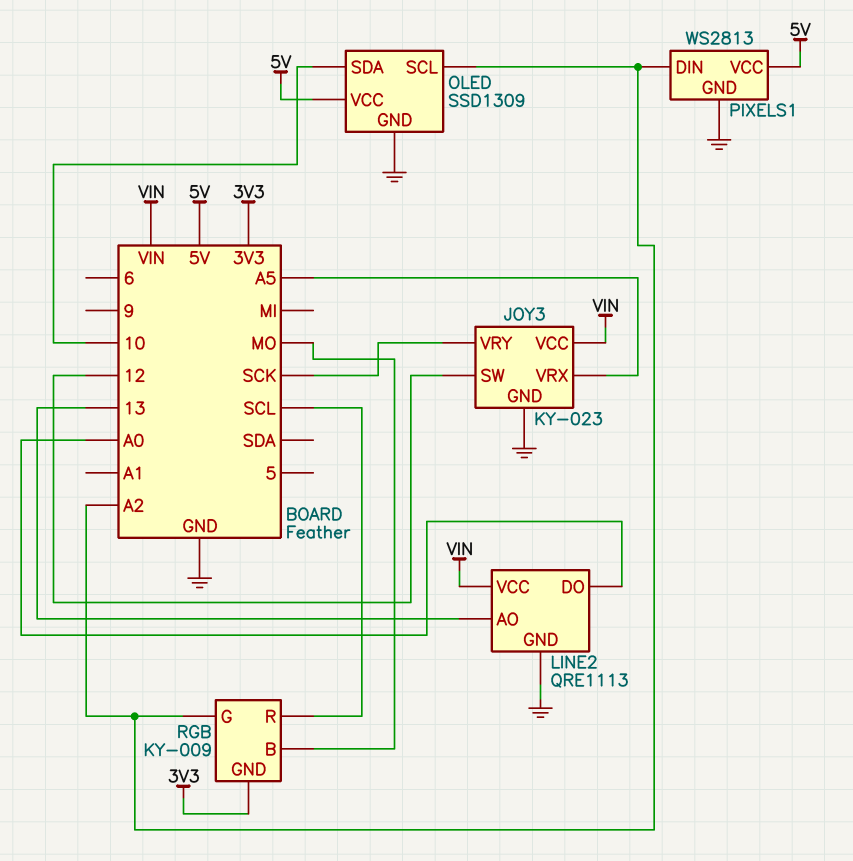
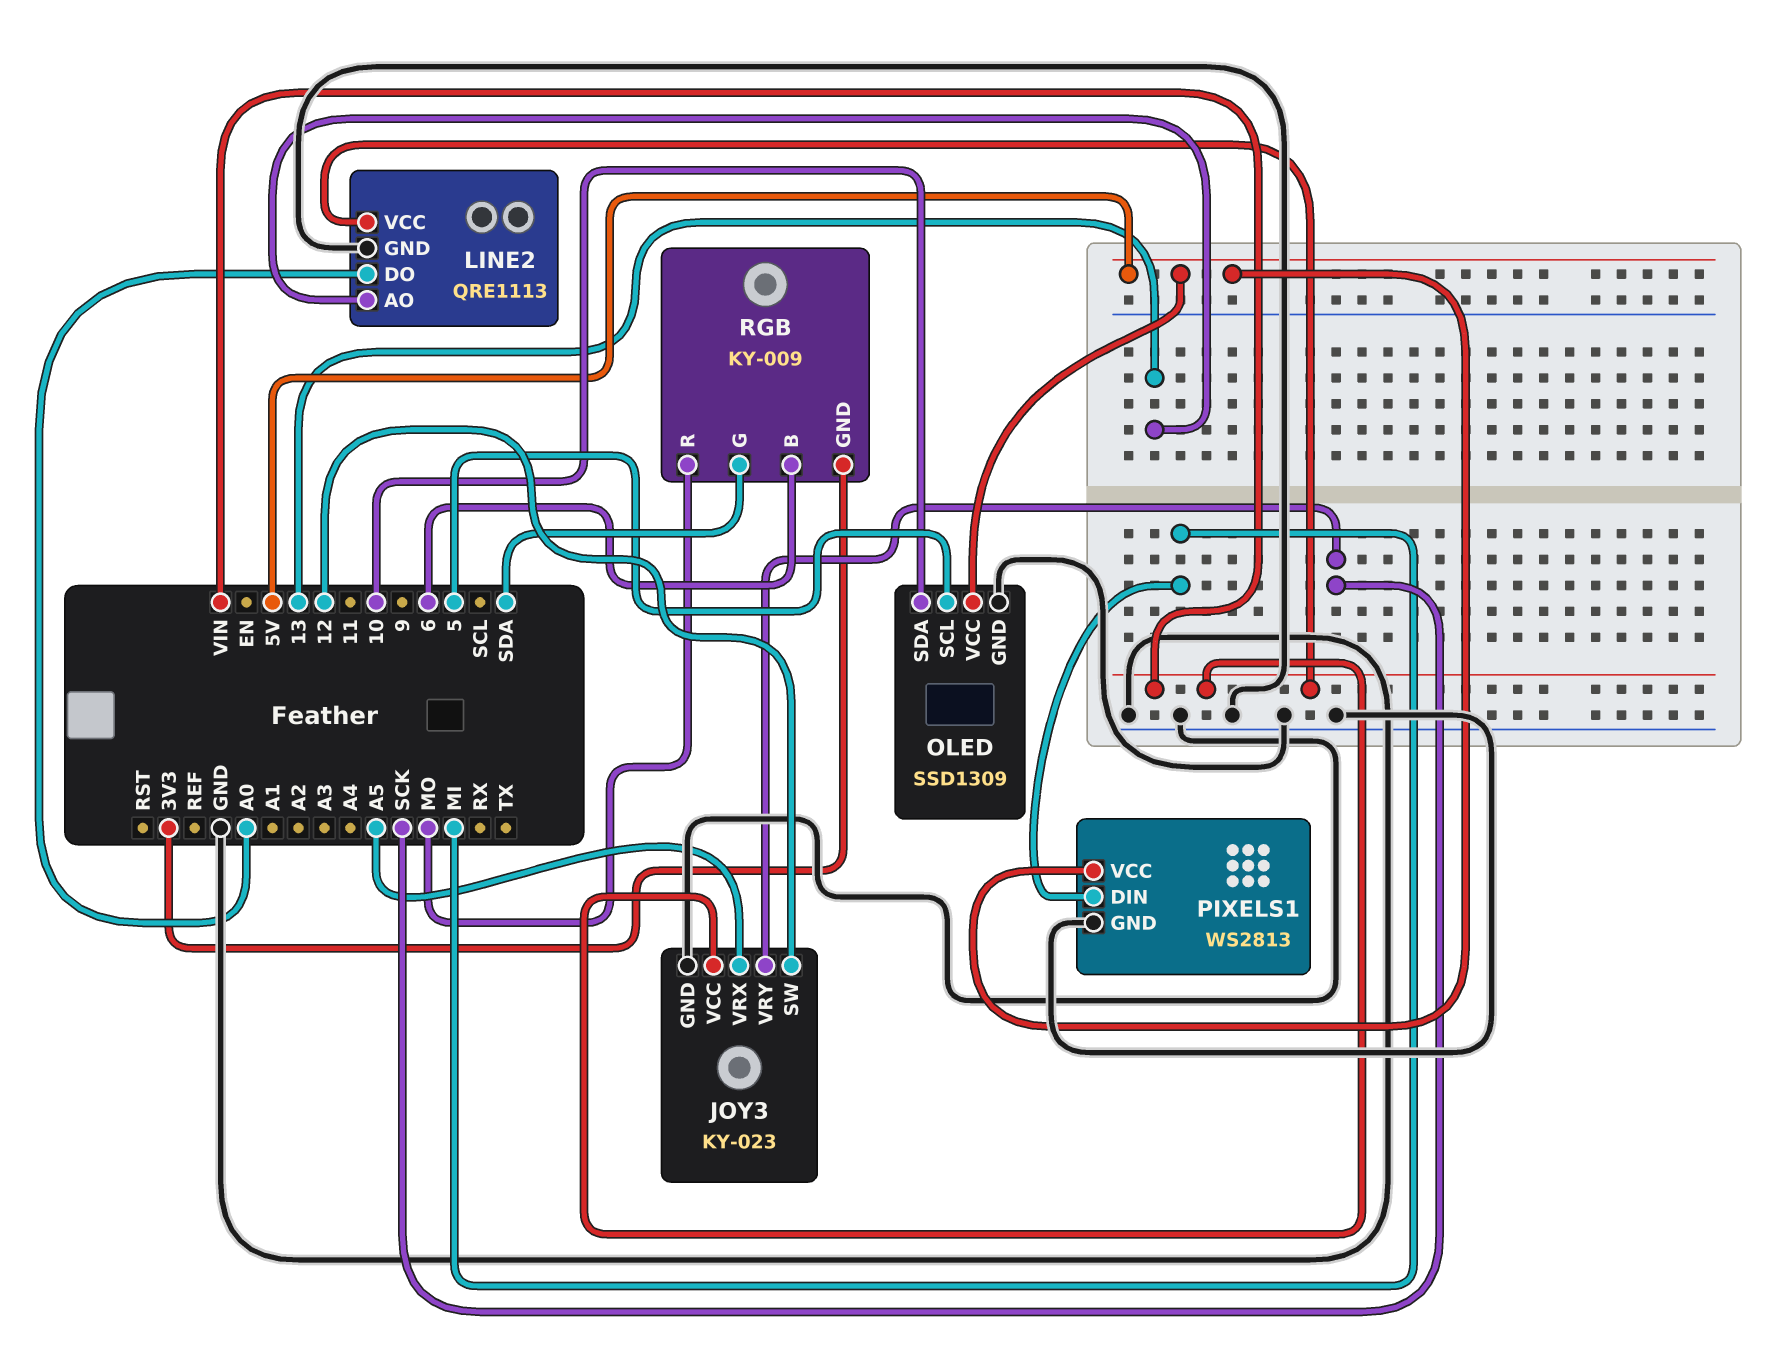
OLED pin SCL: A2 -> 5
PIXELS1 pin DIN: A2 -> MI
RGB pin B: MO -> 6
RGB pin G: A2 -> SDA
RGB pin R: SCL -> MO

